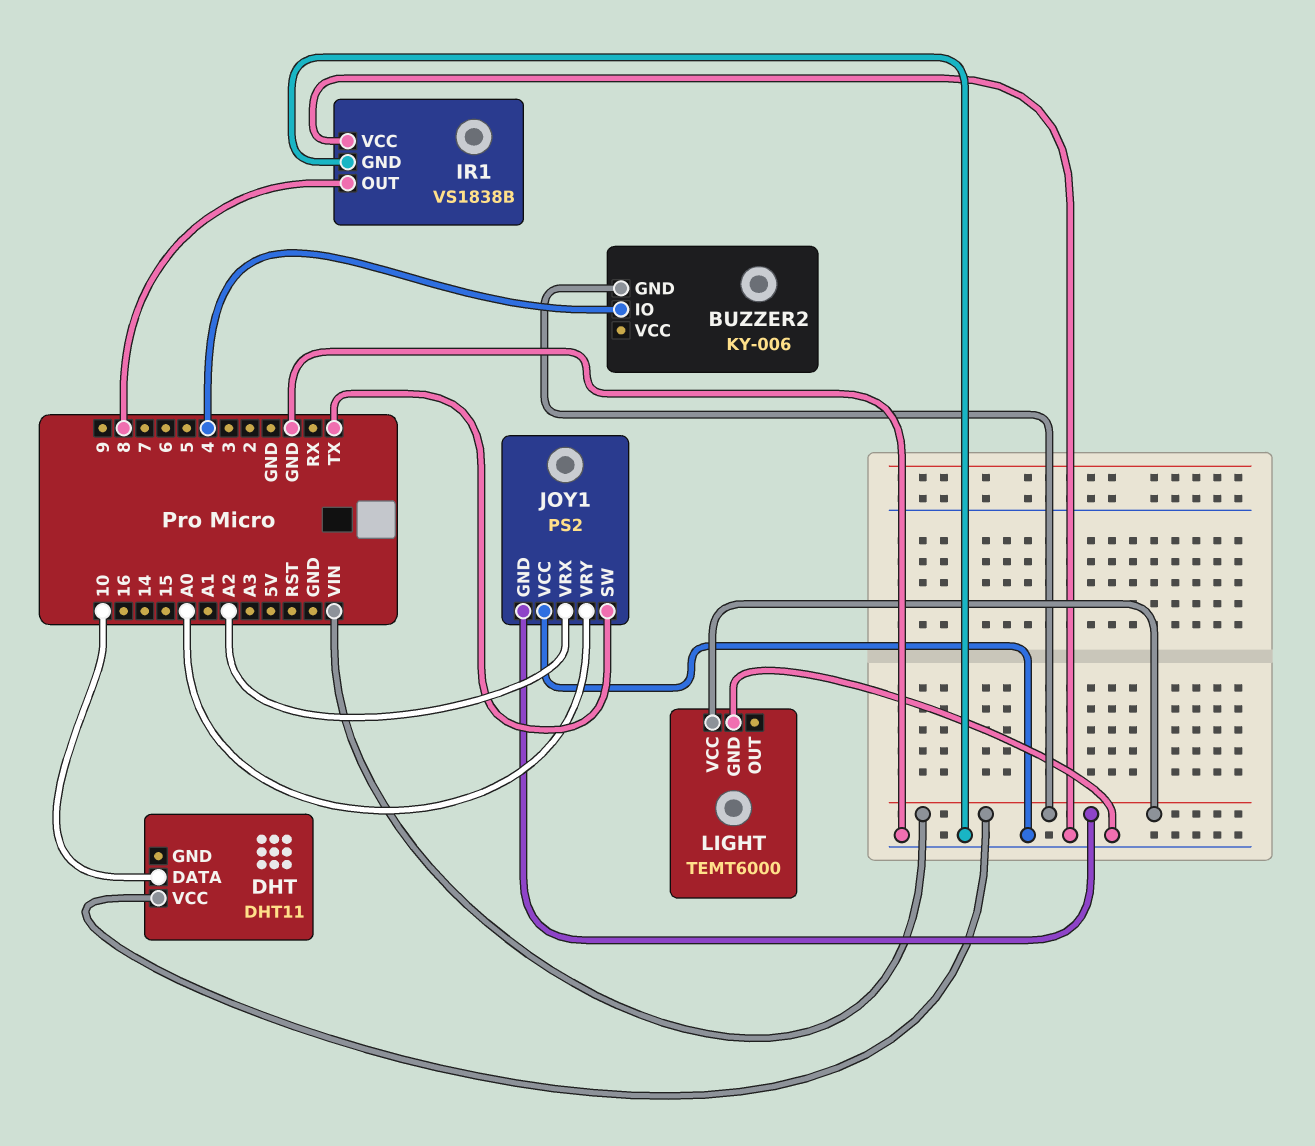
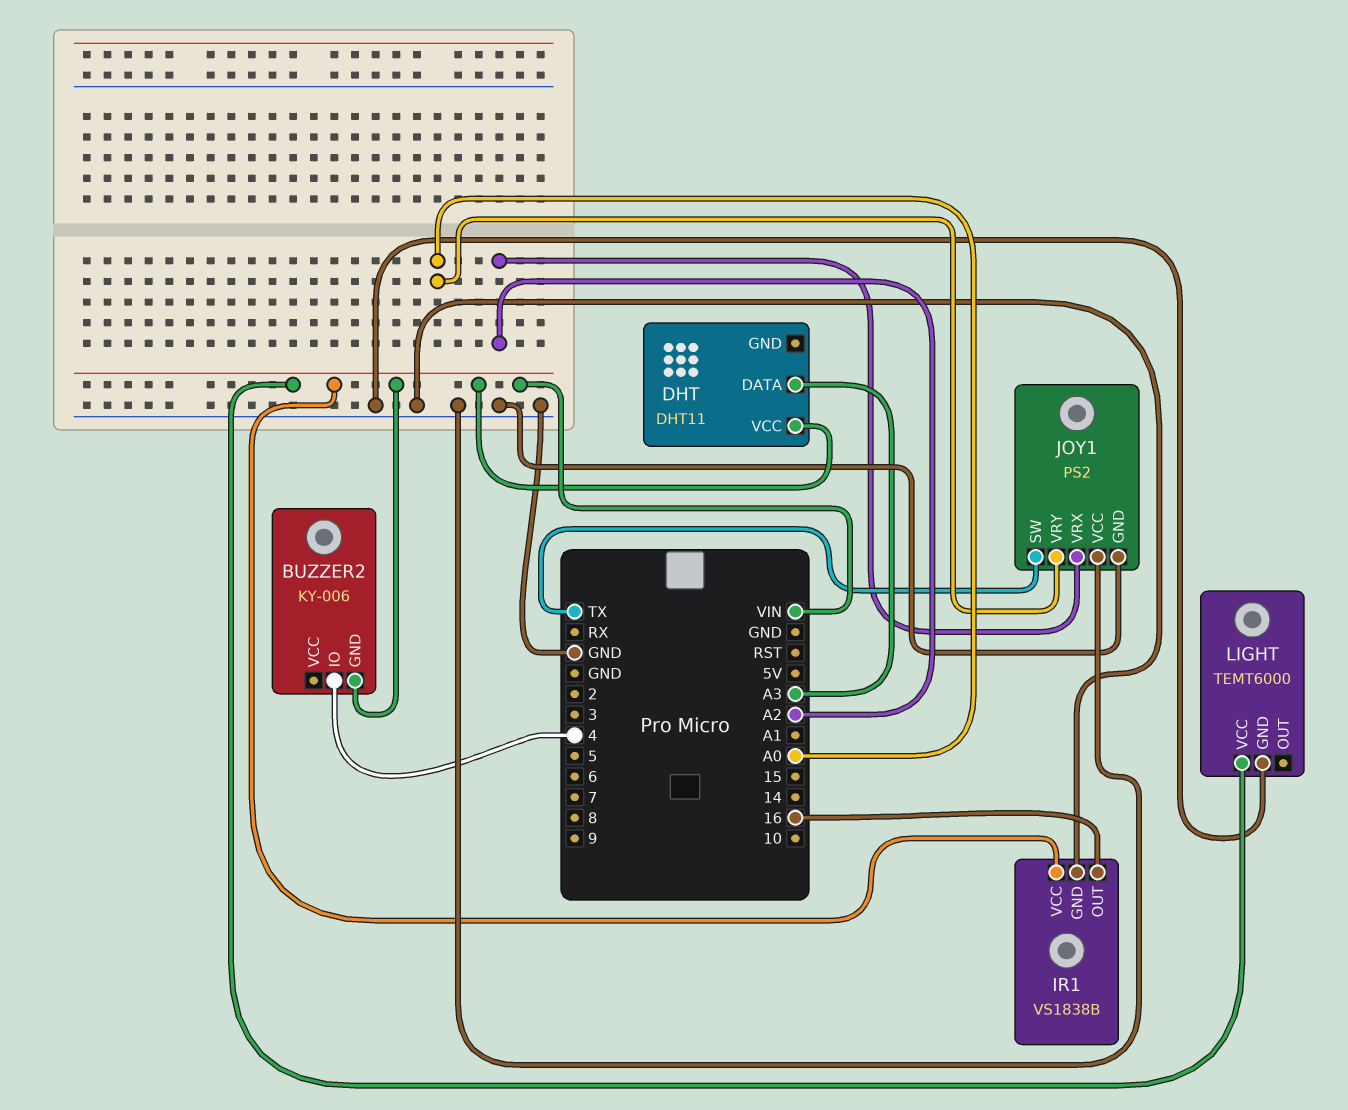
DHT pin DATA: 10 -> A3
IR1 pin OUT: 8 -> 16
IR1 pin VCC: GND -> VIN
JOY1 pin GND: VIN -> GND

